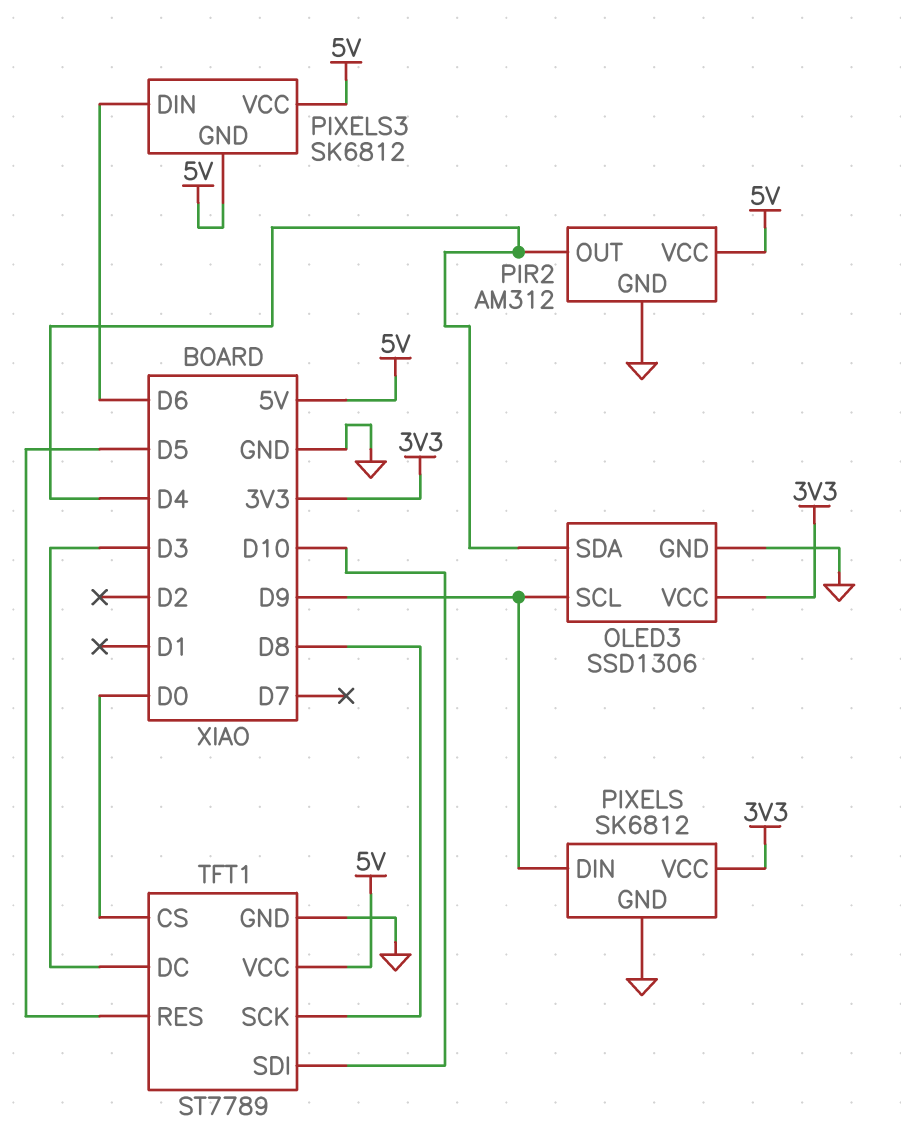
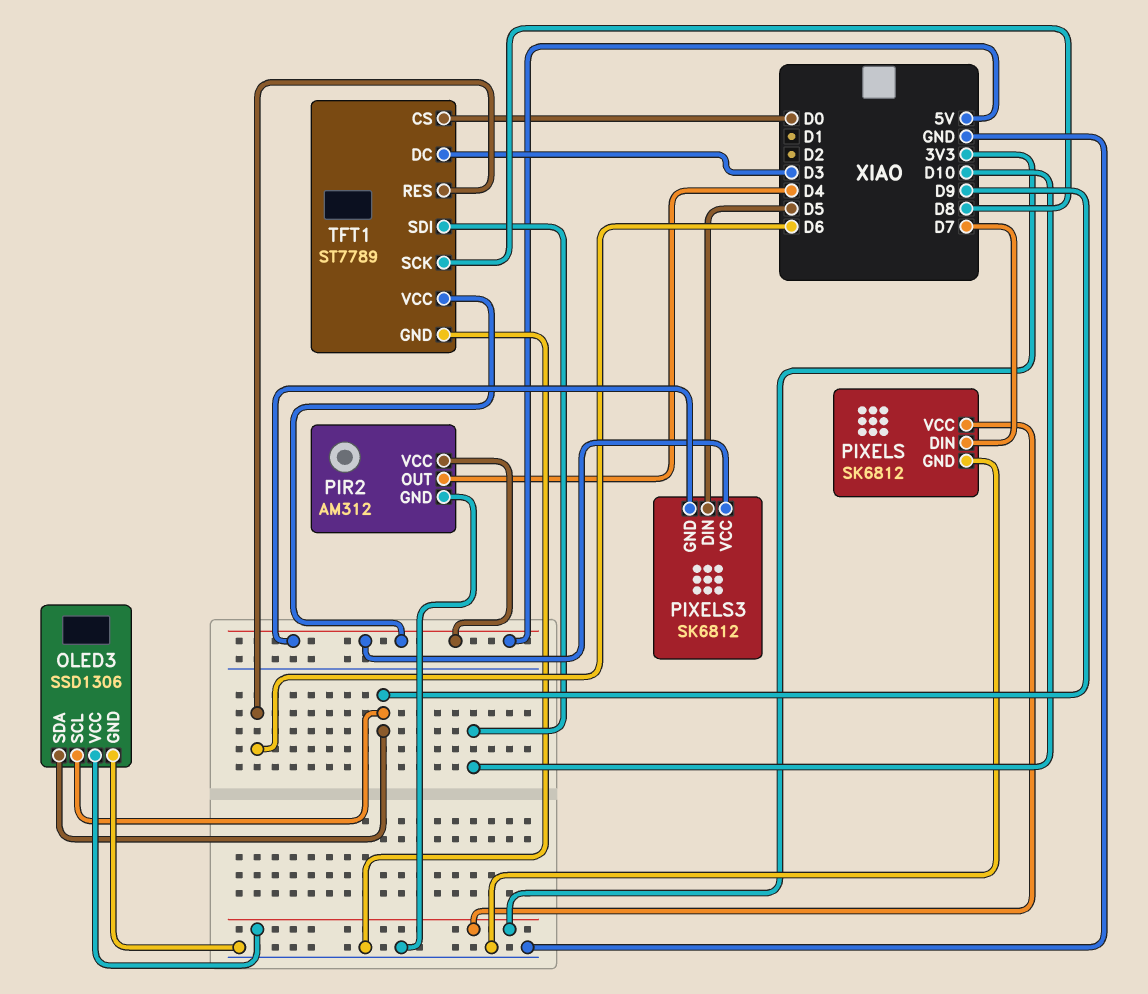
OLED3 pin SDA: D4 -> D9
PIXELS pin DIN: D9 -> D7
PIXELS3 pin DIN: D6 -> D5
TFT1 pin RES: D5 -> D6

